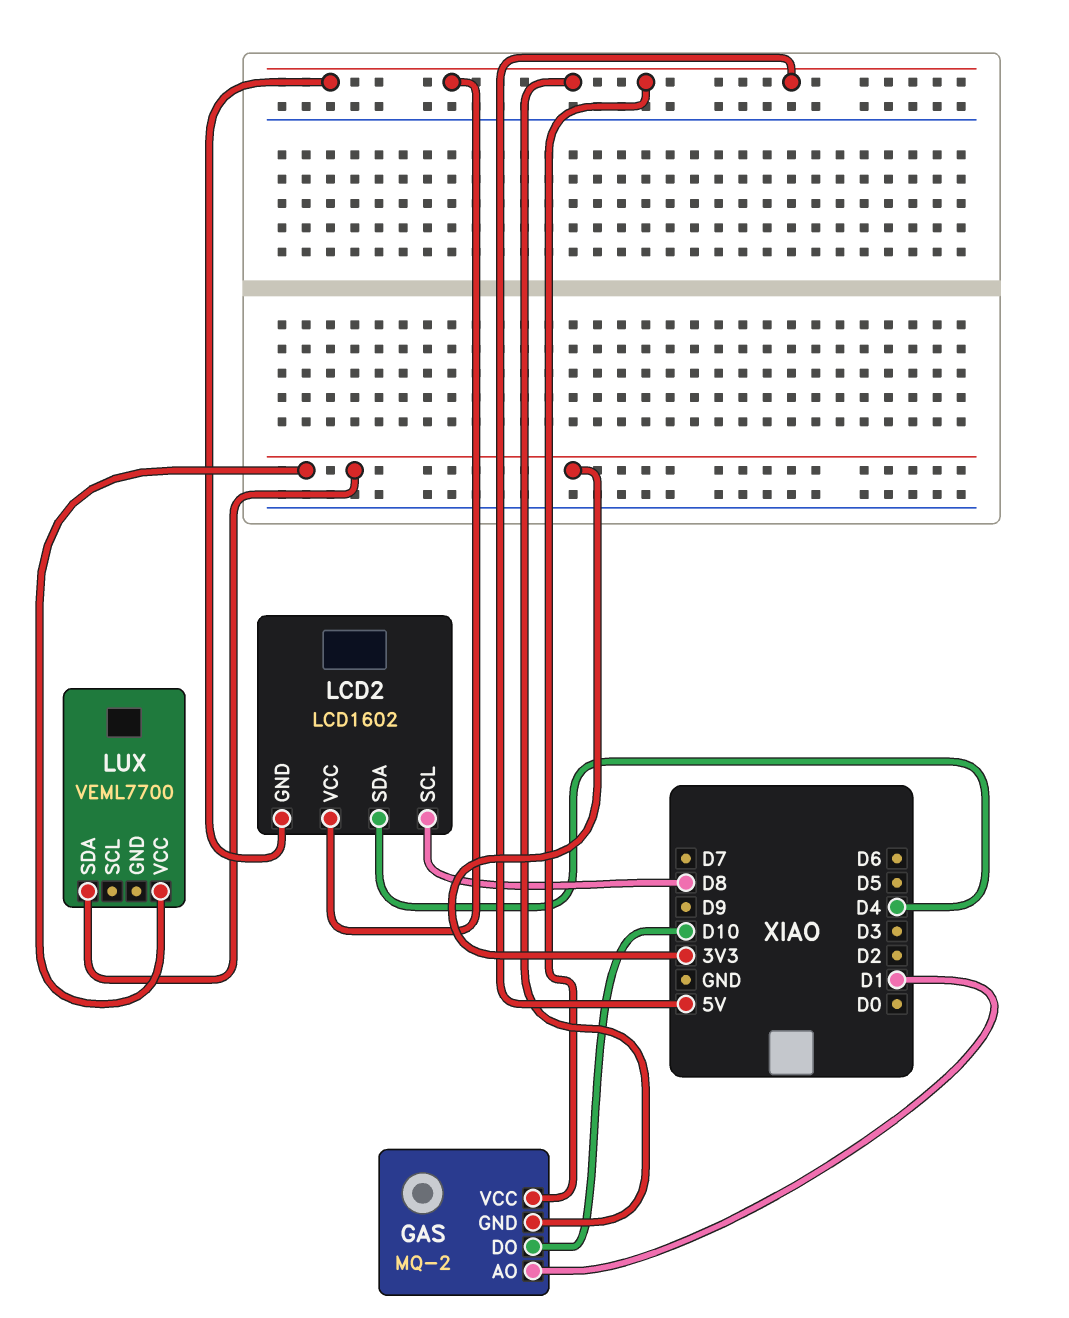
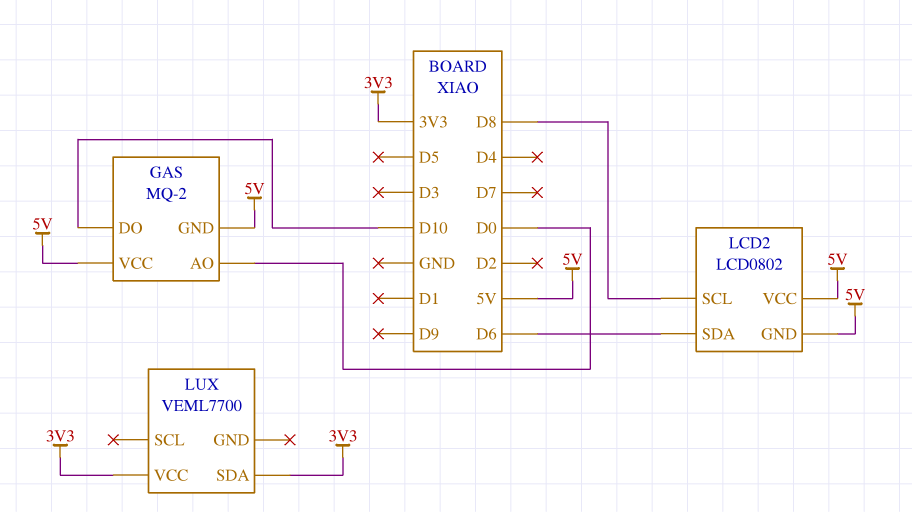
GAS pin AO: D1 -> D0
LCD2: LCD1602 -> LCD0802
LCD2 pin SDA: D4 -> D6

